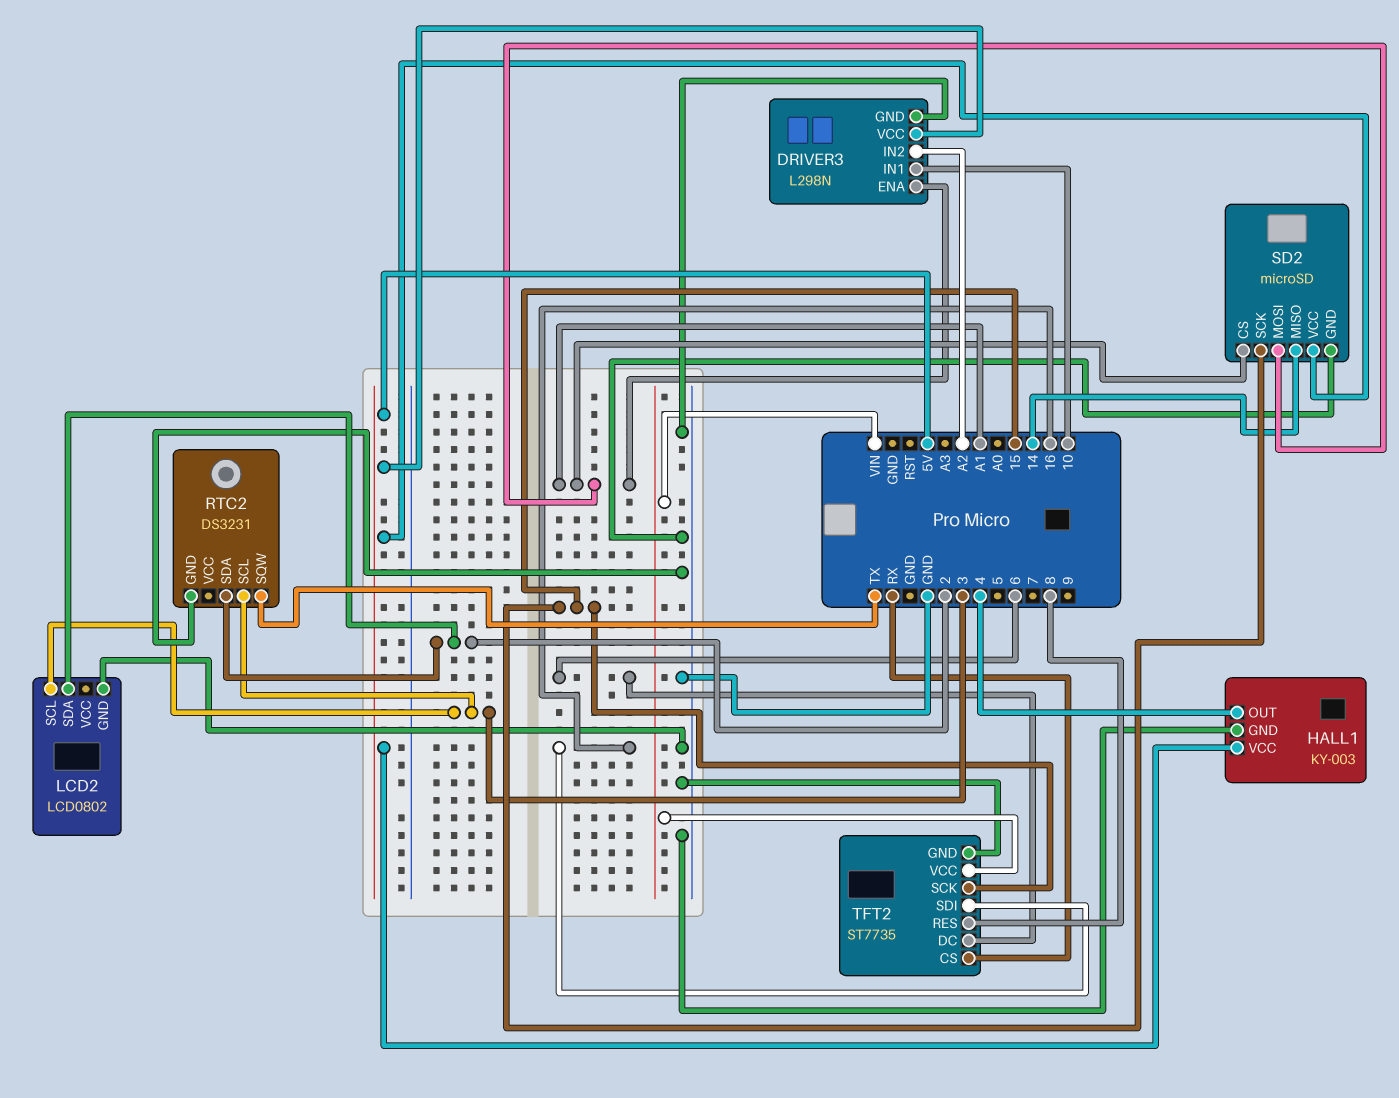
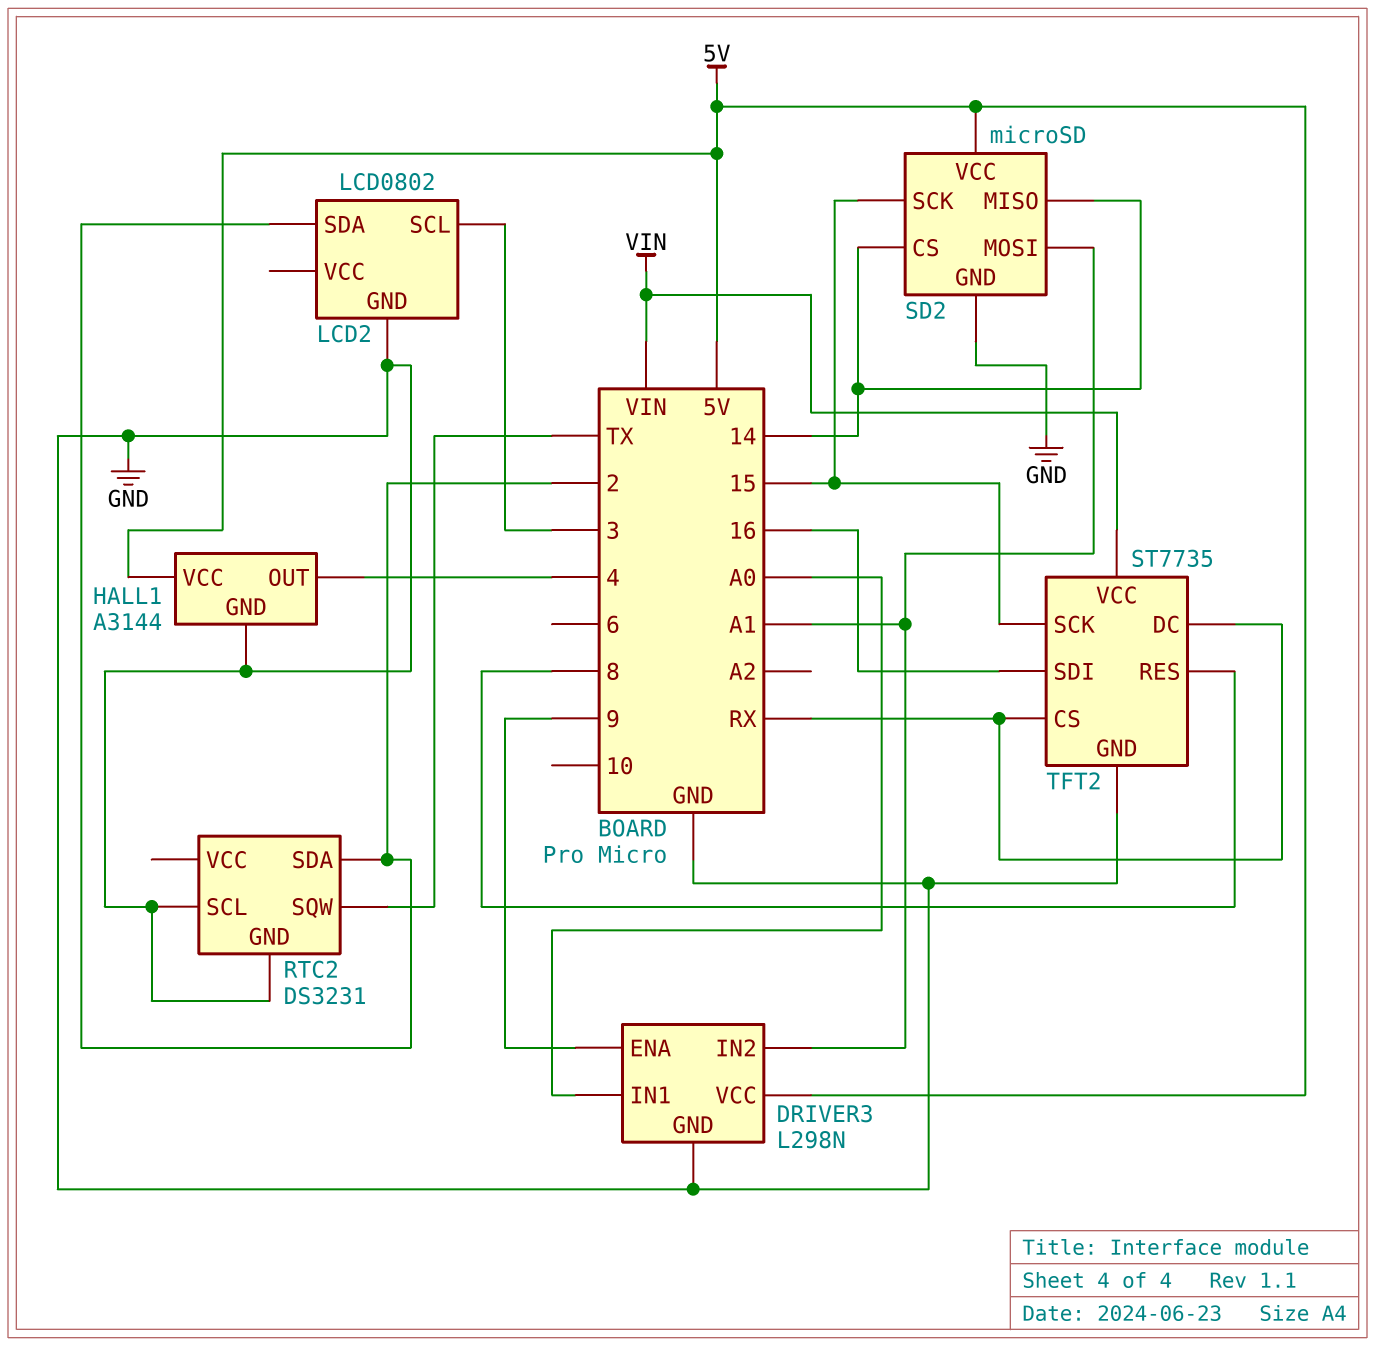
DRIVER3 pin ENA: A1 -> 9
DRIVER3 pin IN1: 10 -> A0
DRIVER3 pin IN2: A2 -> A1
HALL1: KY-003 -> A3144
RTC2 pin SCL: 3 -> GND
SD2 pin CS: A1 -> 14
TFT2 pin DC: 6 -> RX

